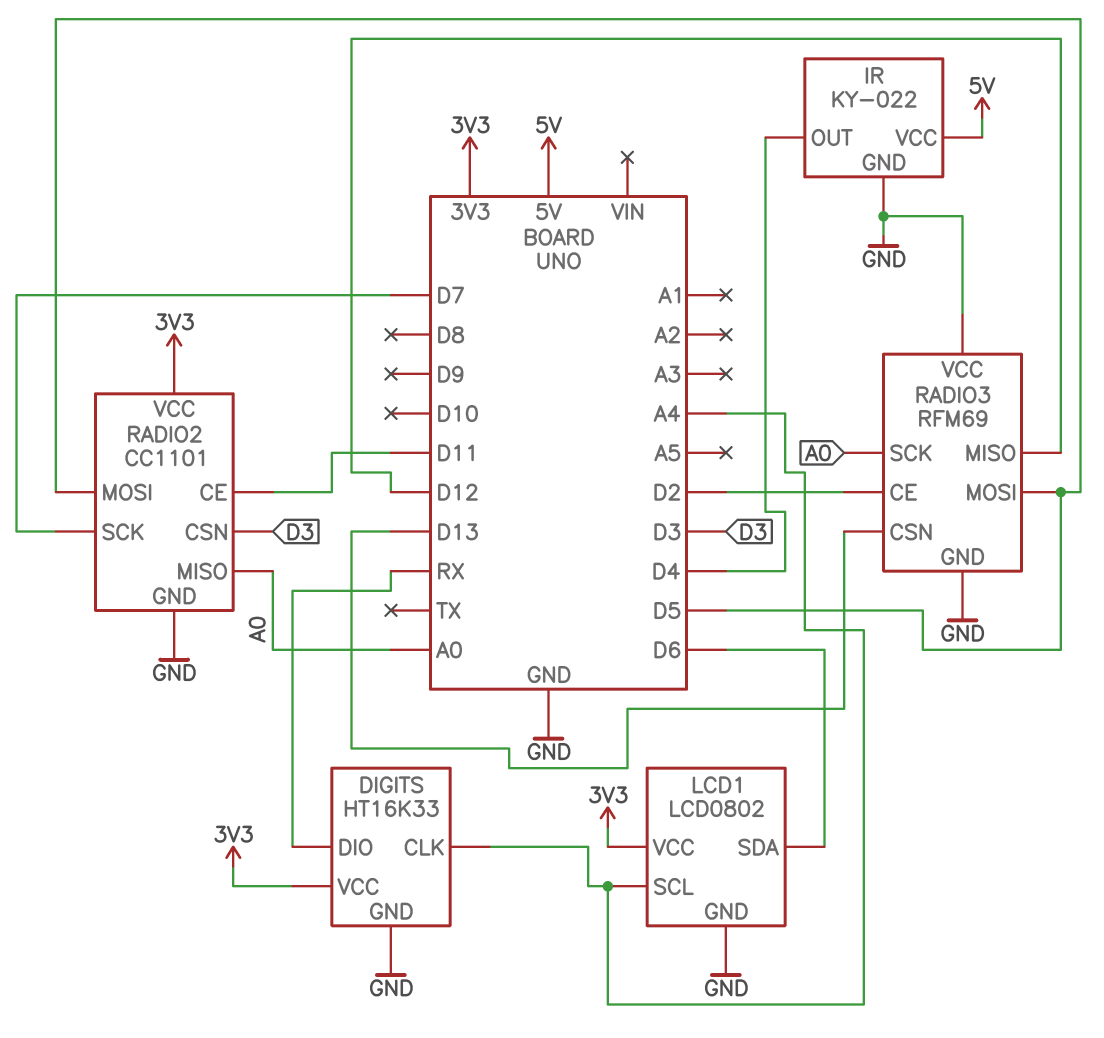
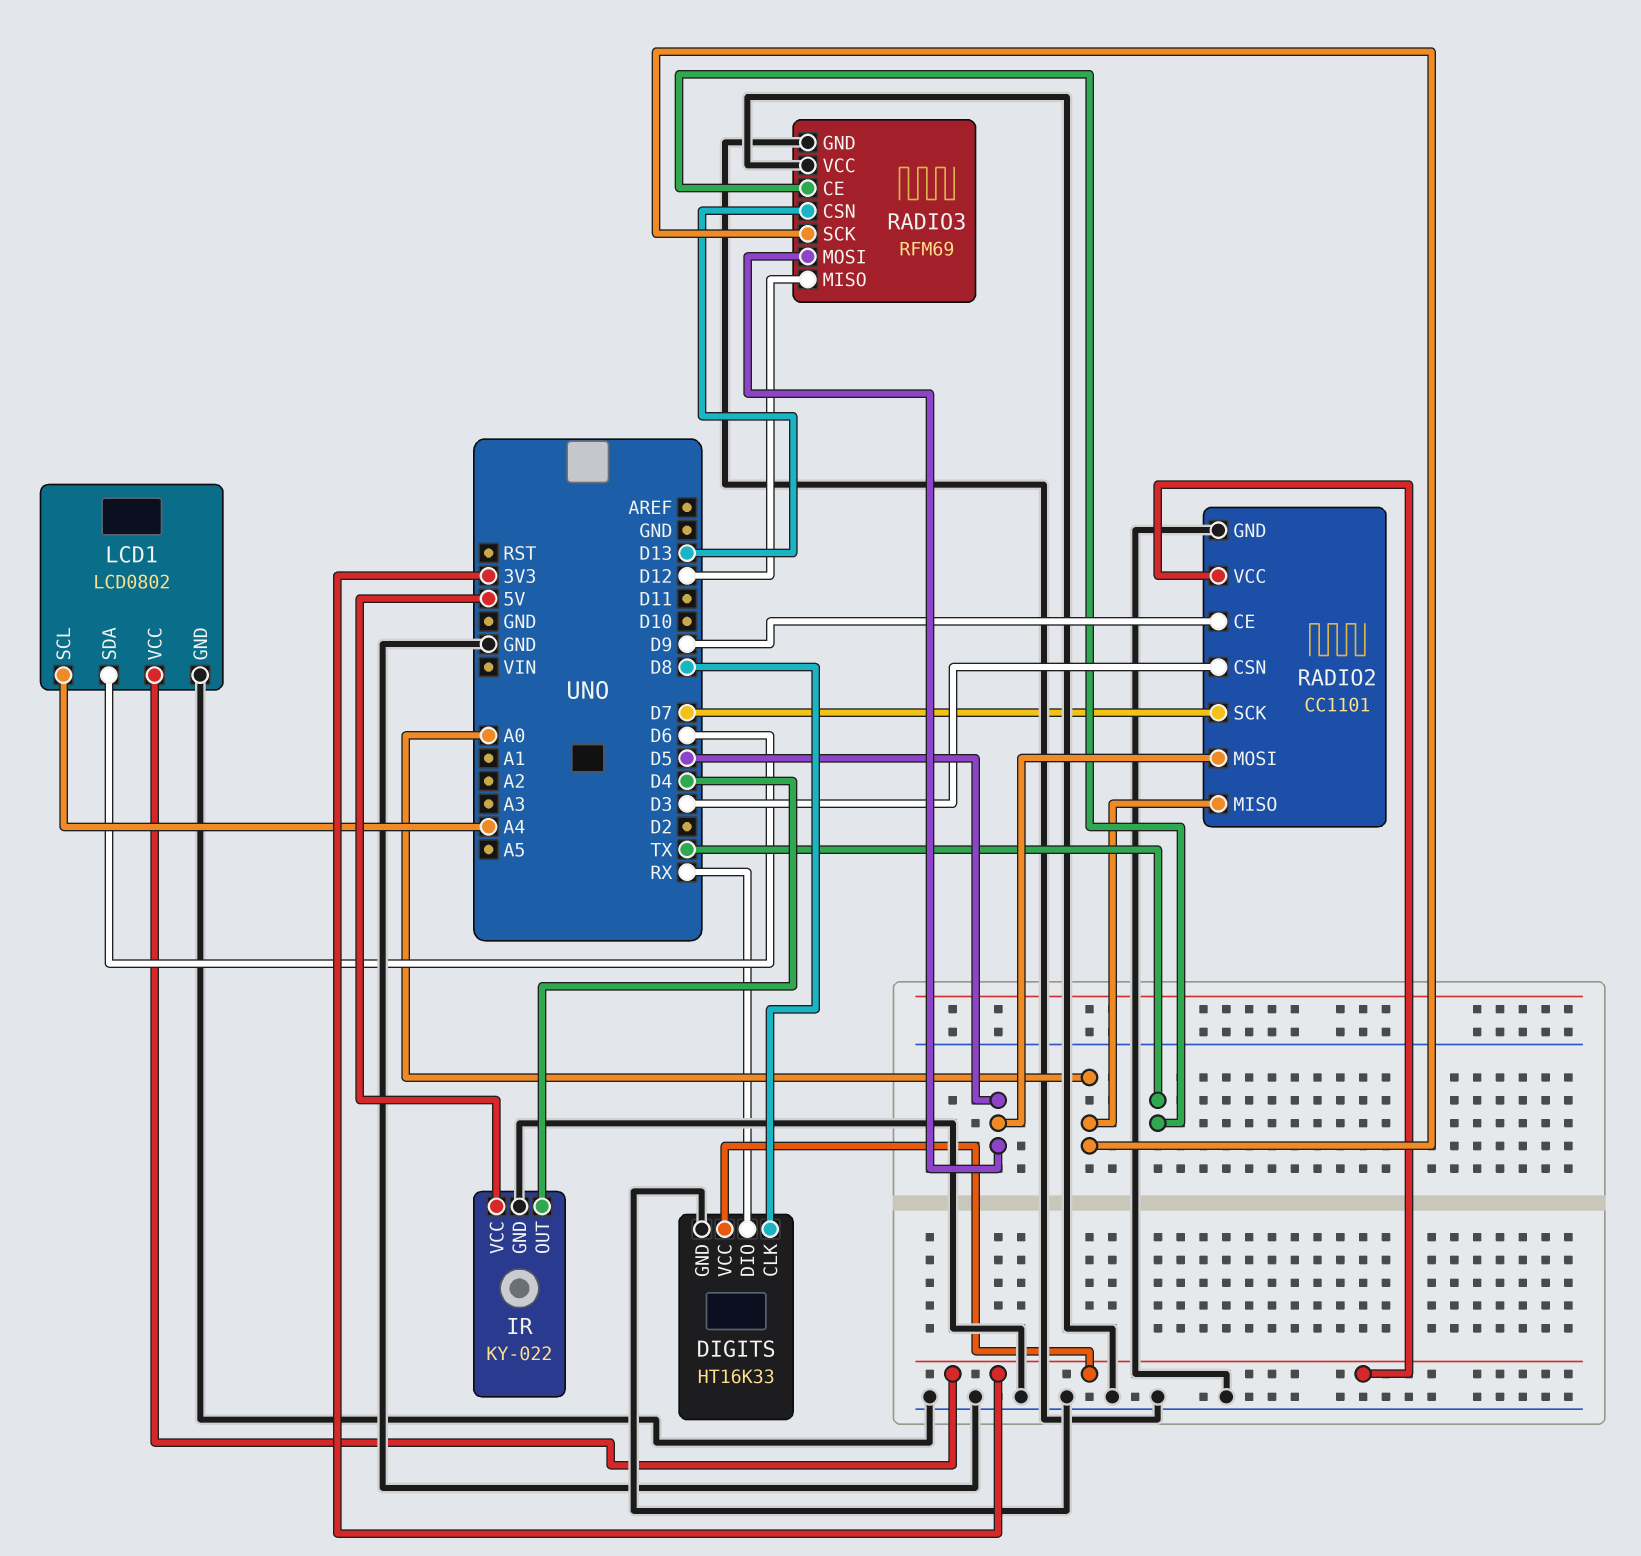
DIGITS pin CLK: A4 -> D8
RADIO2 pin CE: D11 -> D9
RADIO3 pin CE: D2 -> TX

